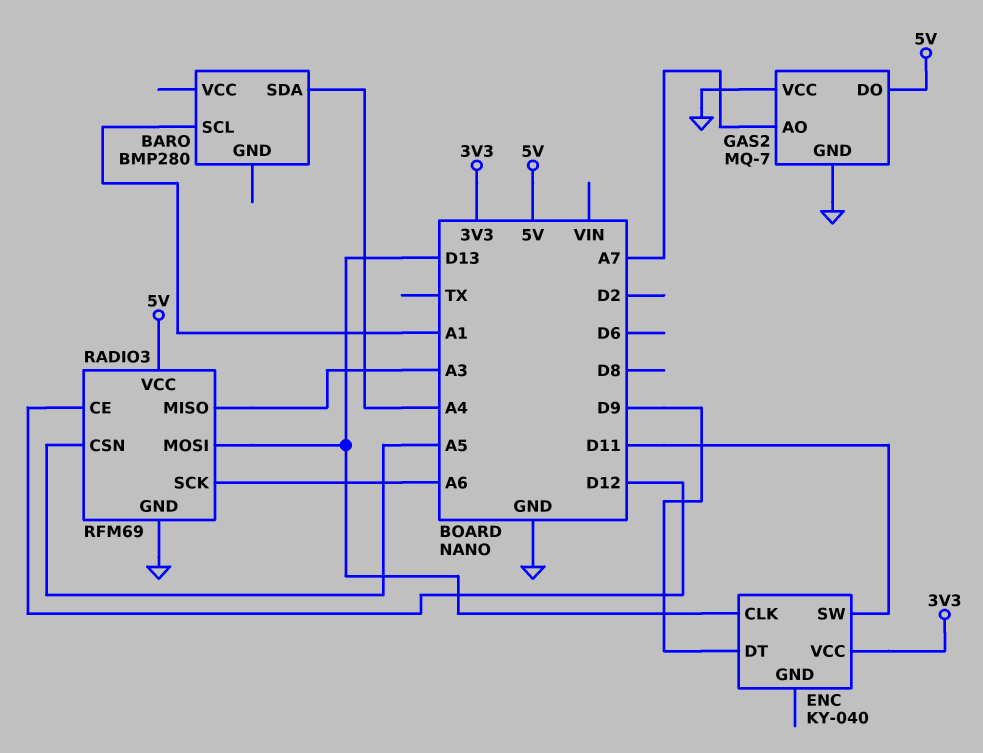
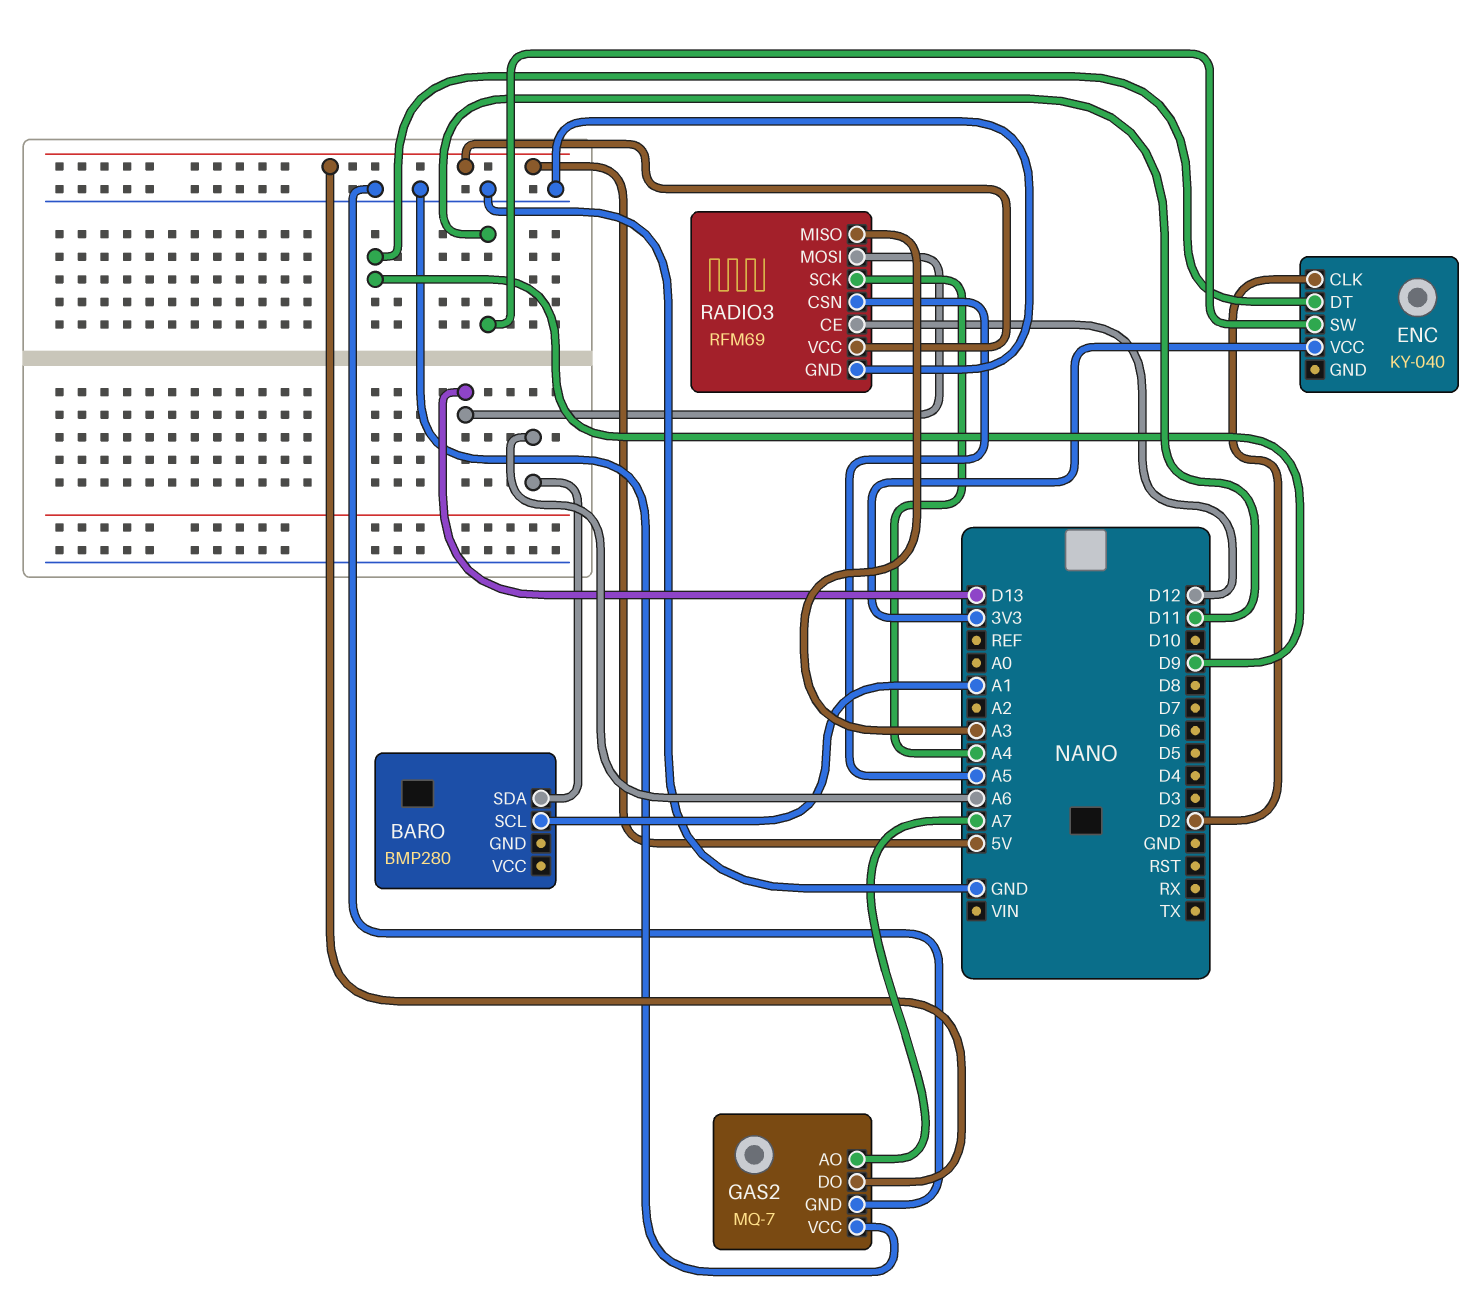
BARO pin SDA: A4 -> A6
ENC pin CLK: D13 -> D2
RADIO3 pin SCK: A6 -> A4

